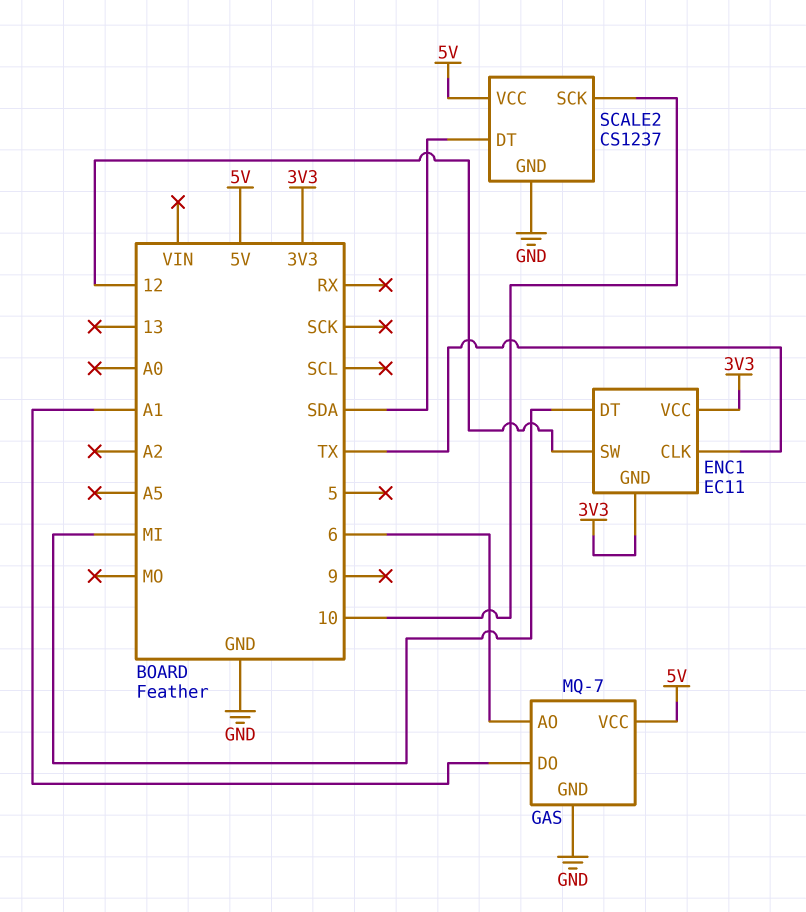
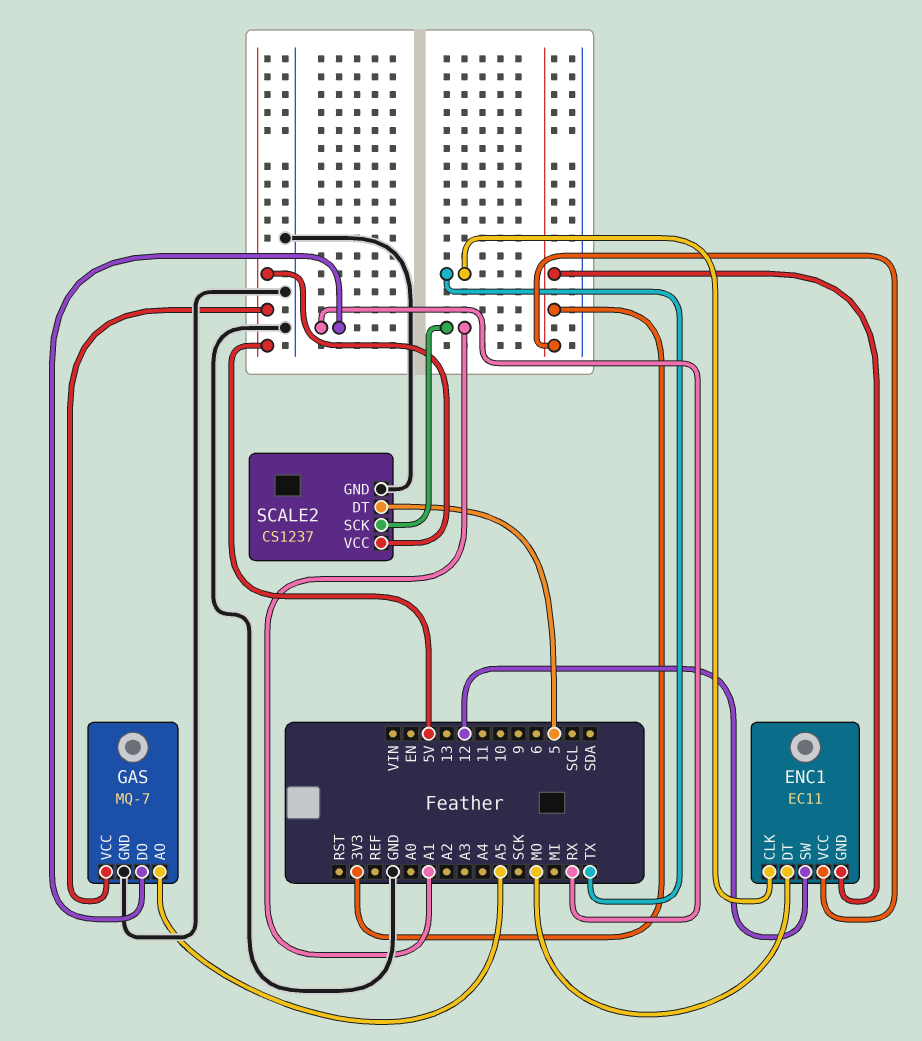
ENC1 pin DT: MI -> MO
GAS pin AO: 6 -> A5
GAS pin DO: A1 -> RX
SCALE2 pin DT: SDA -> 5
SCALE2 pin SCK: 10 -> A1

